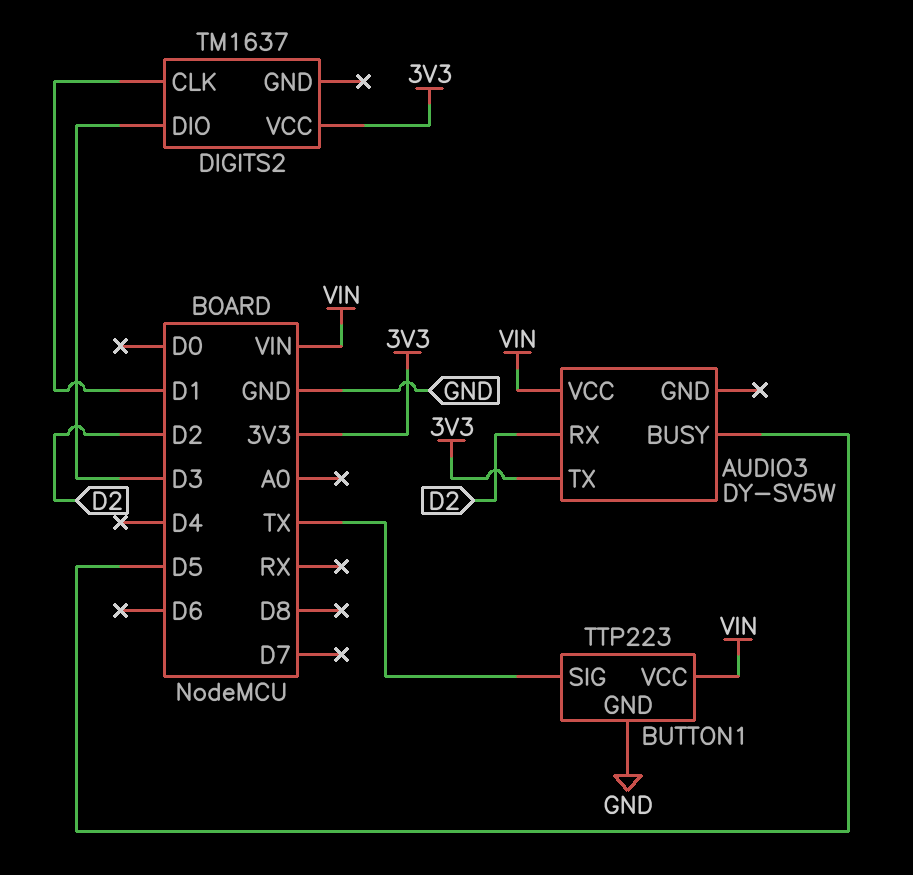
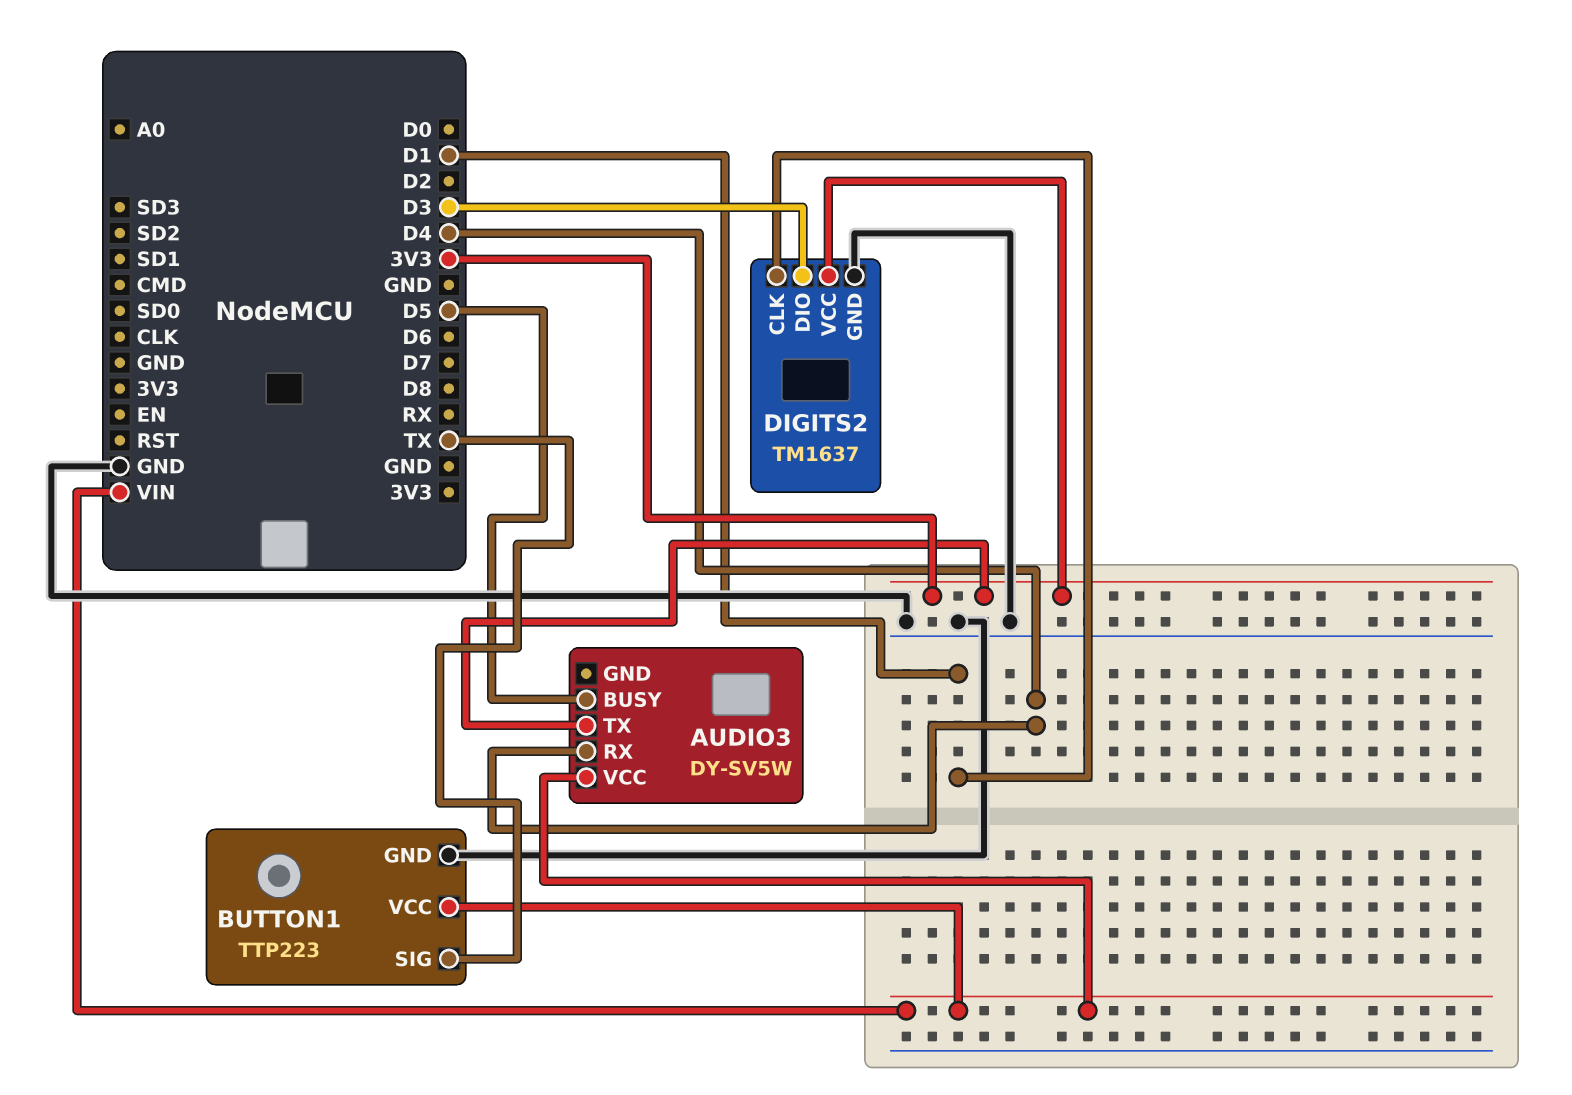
AUDIO3 pin RX: D2 -> D4
DIGITS2 pin GND: none -> GND

